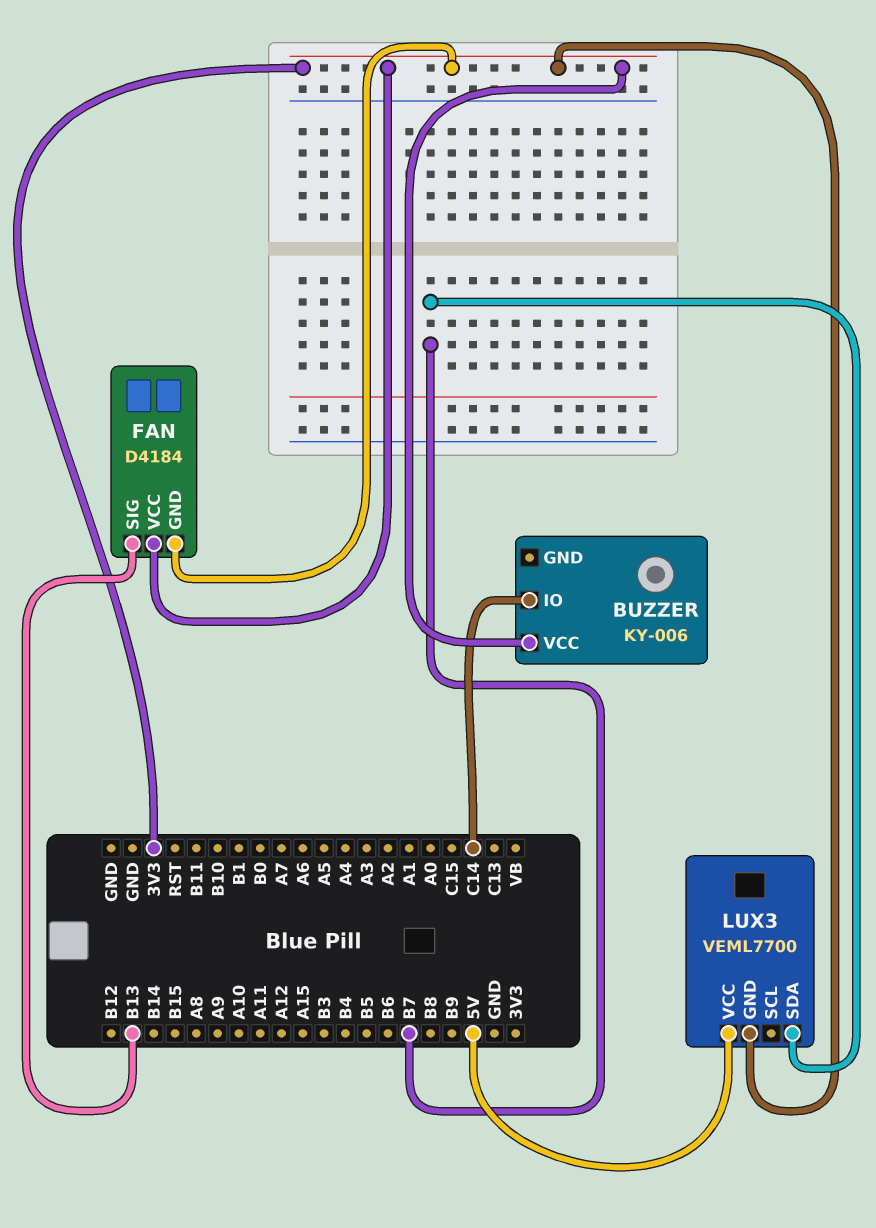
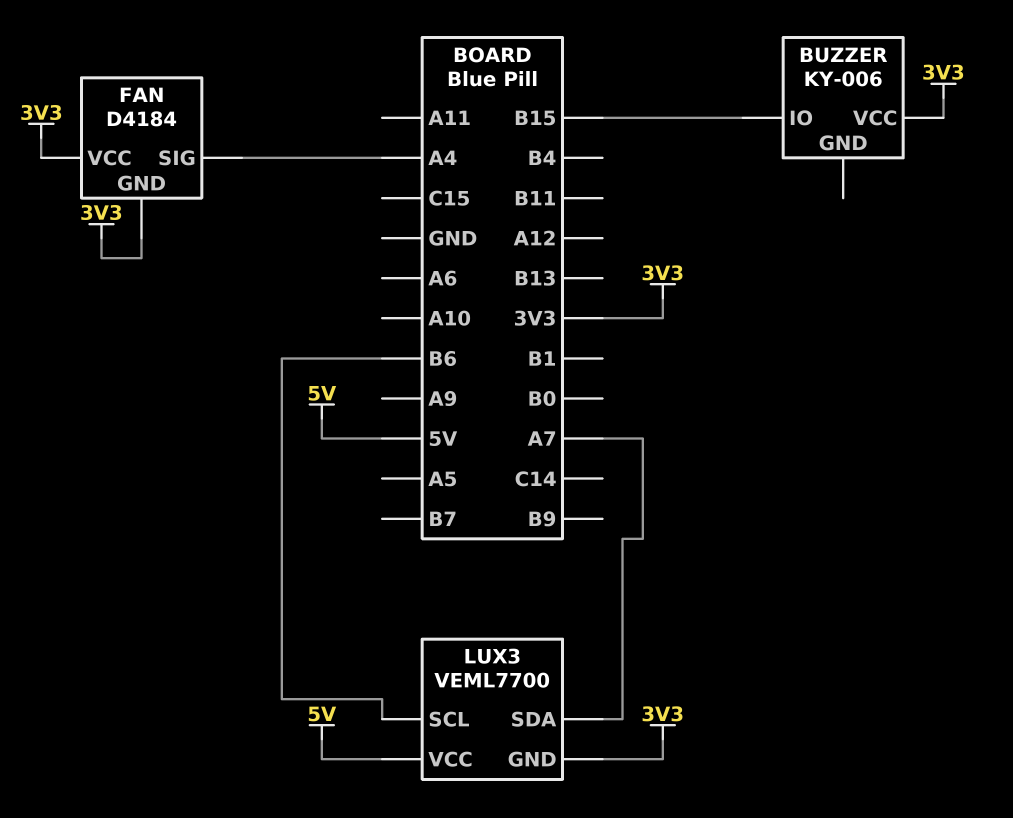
BUZZER pin IO: C14 -> B15
FAN pin SIG: B13 -> A4
LUX3 pin SCL: none -> B6
LUX3 pin SDA: B7 -> A7

